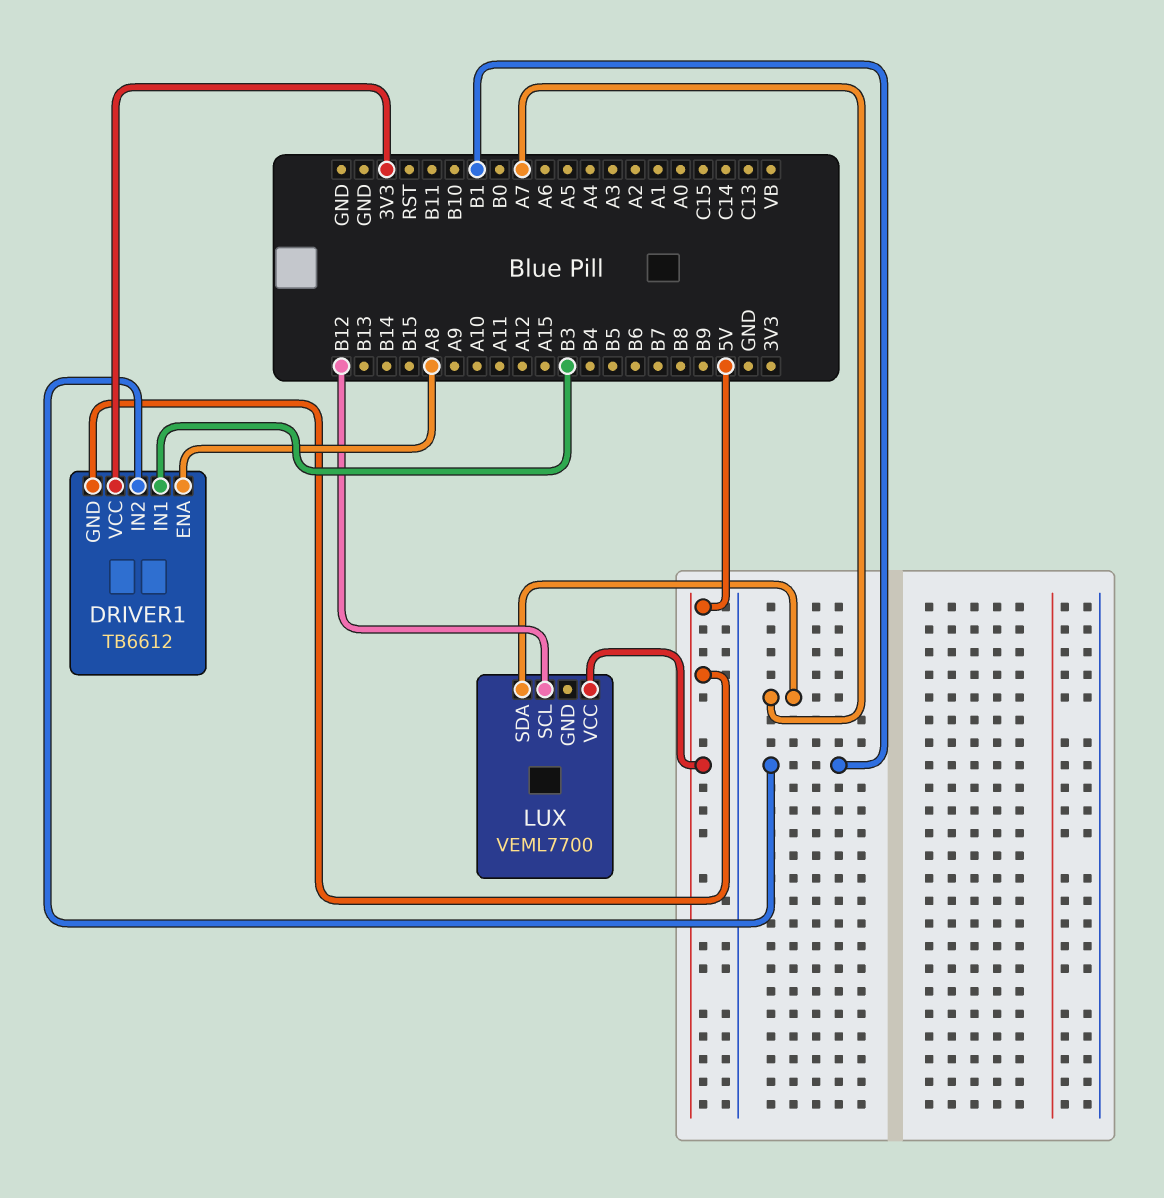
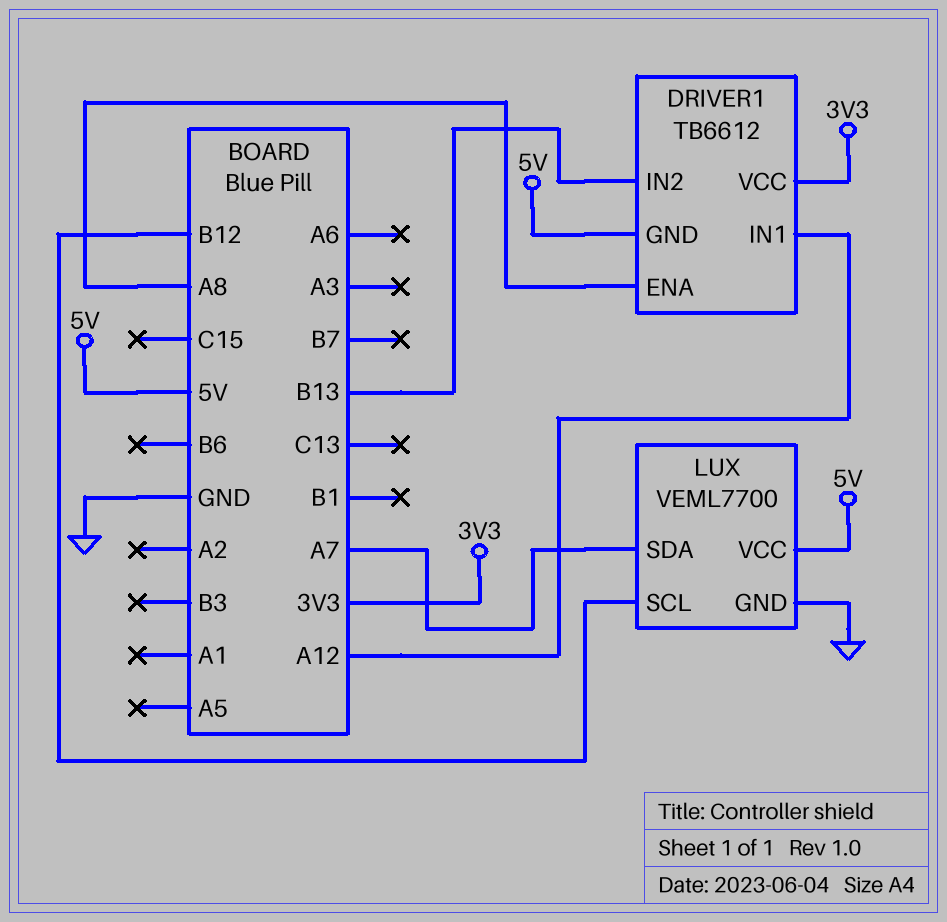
DRIVER1 pin IN1: B3 -> A12
DRIVER1 pin IN2: B1 -> B13
LUX pin GND: none -> GND

